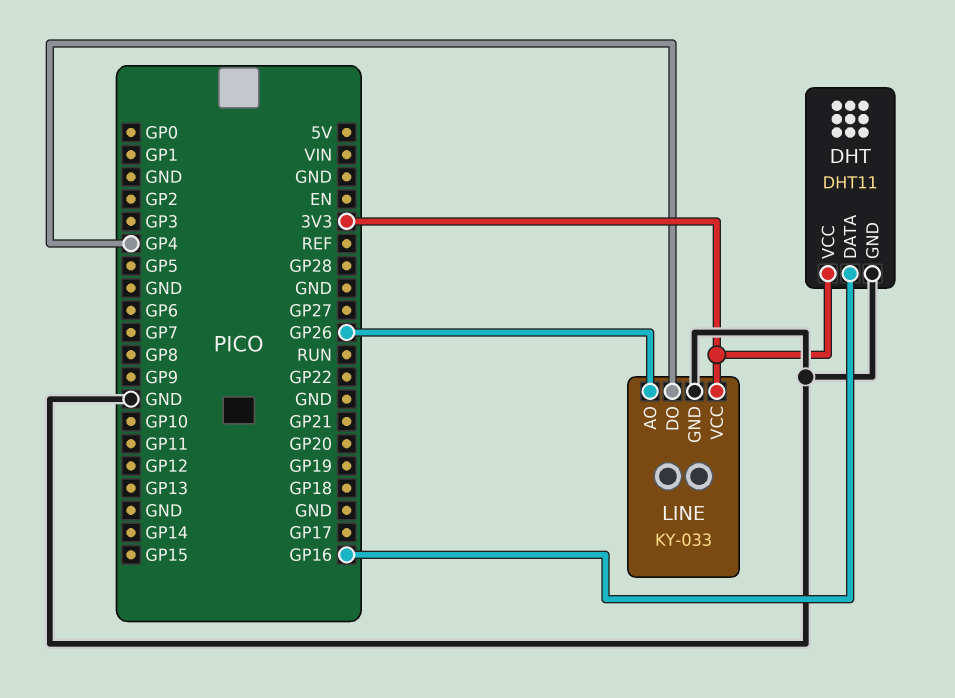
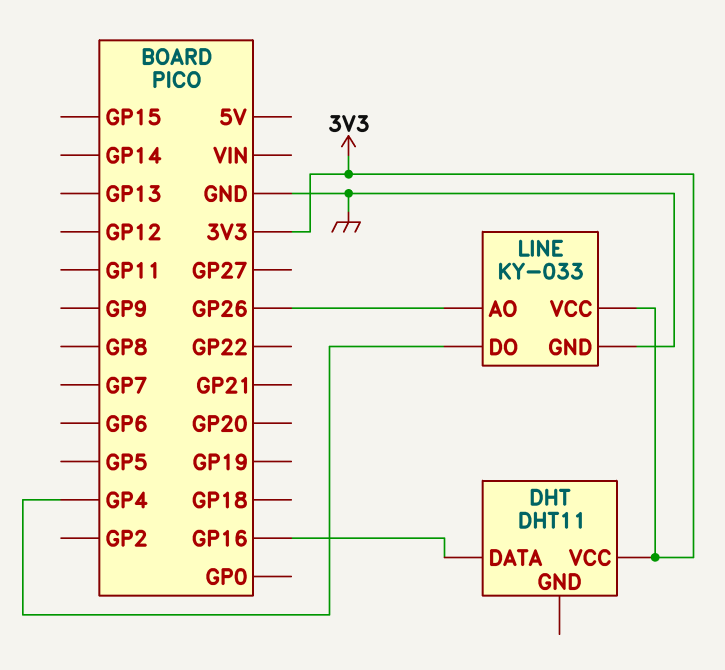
DHT pin GND: GND -> none

